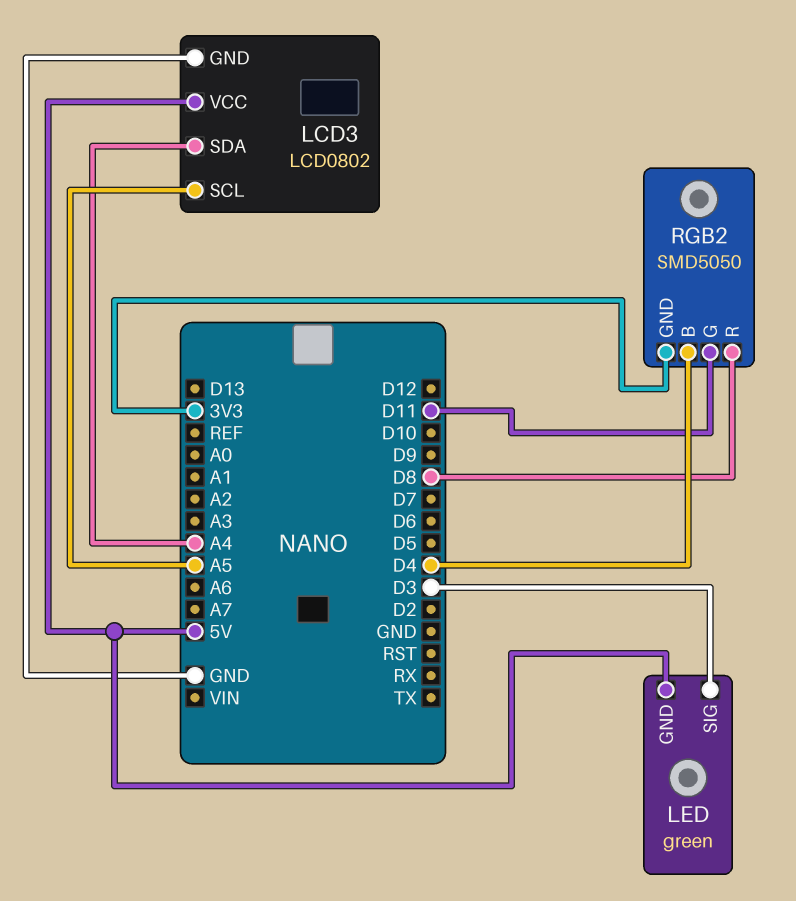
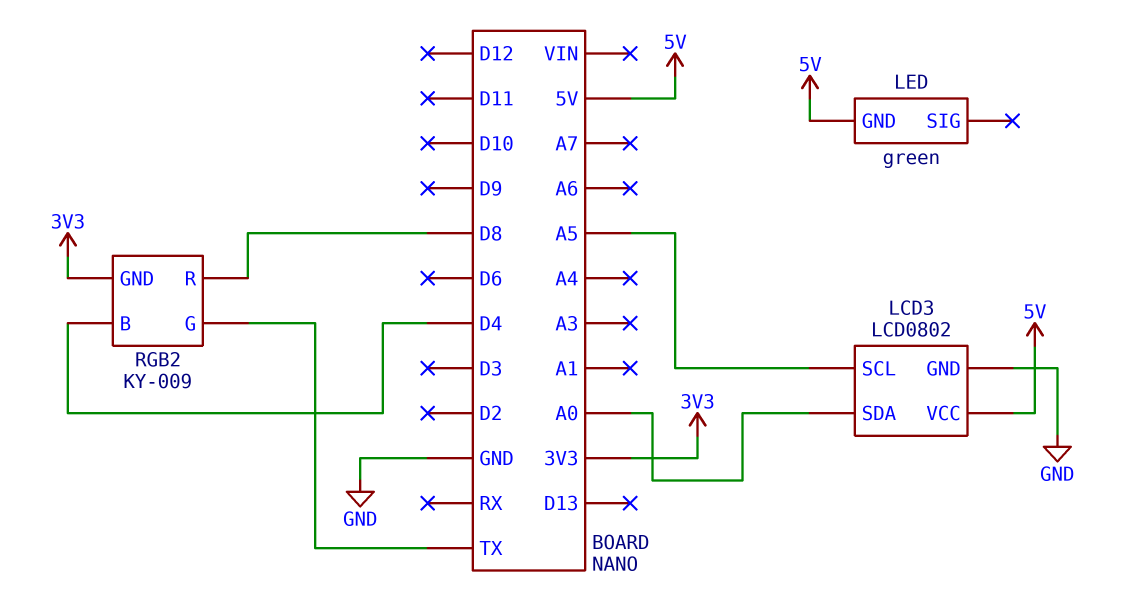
LCD3 pin SDA: A4 -> A0
LED pin SIG: D3 -> none
RGB2: SMD5050 -> KY-009
RGB2 pin G: D11 -> TX

